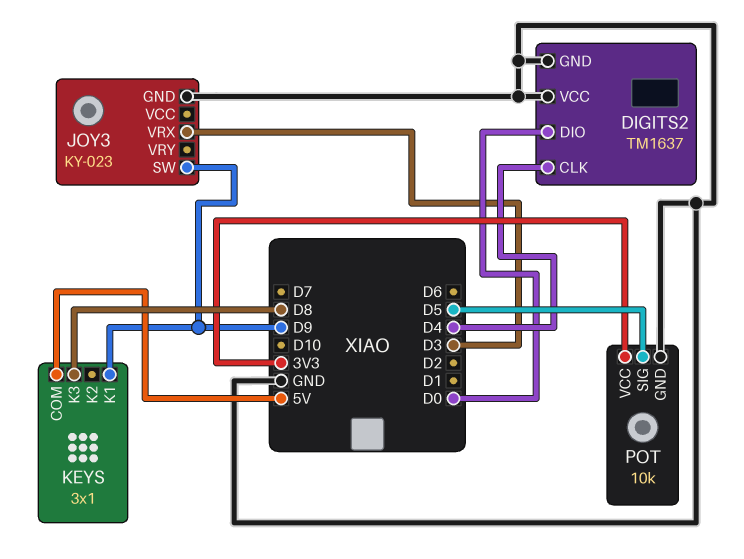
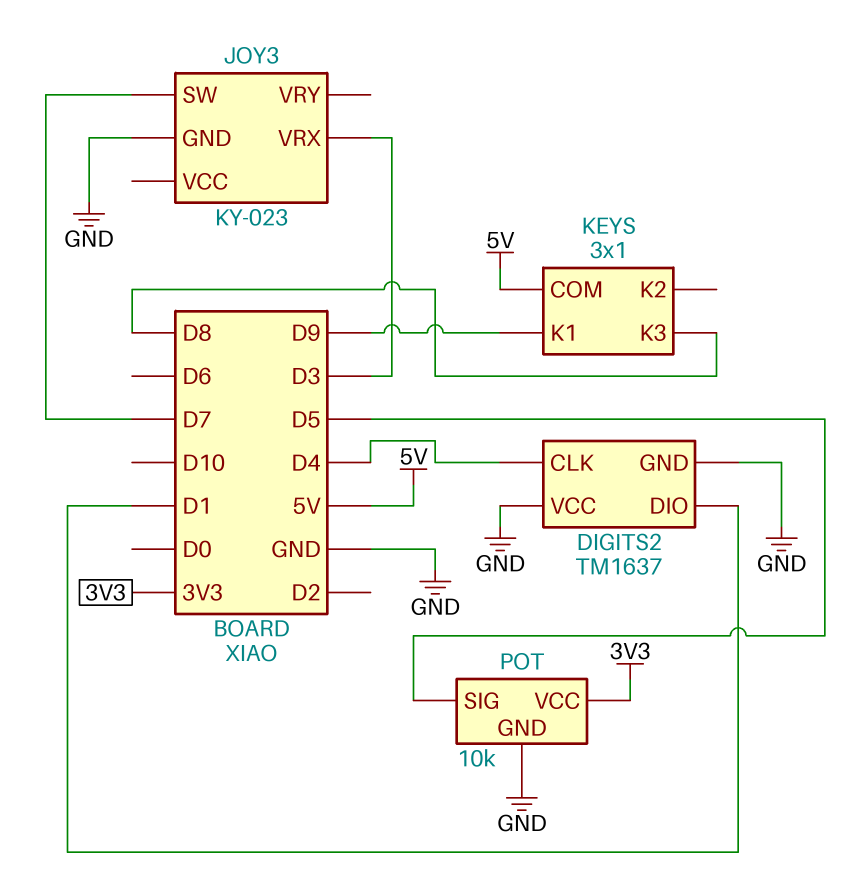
DIGITS2 pin DIO: D0 -> D1
JOY3 pin SW: D9 -> D7

